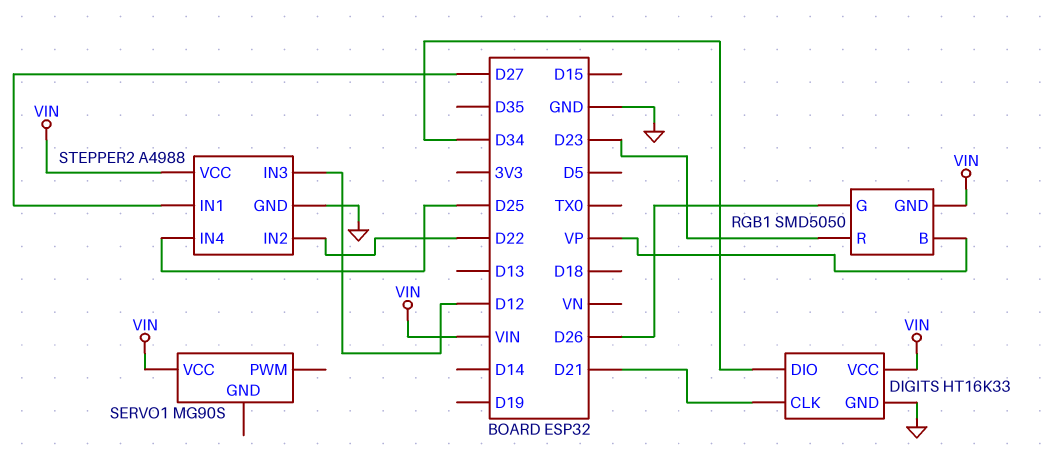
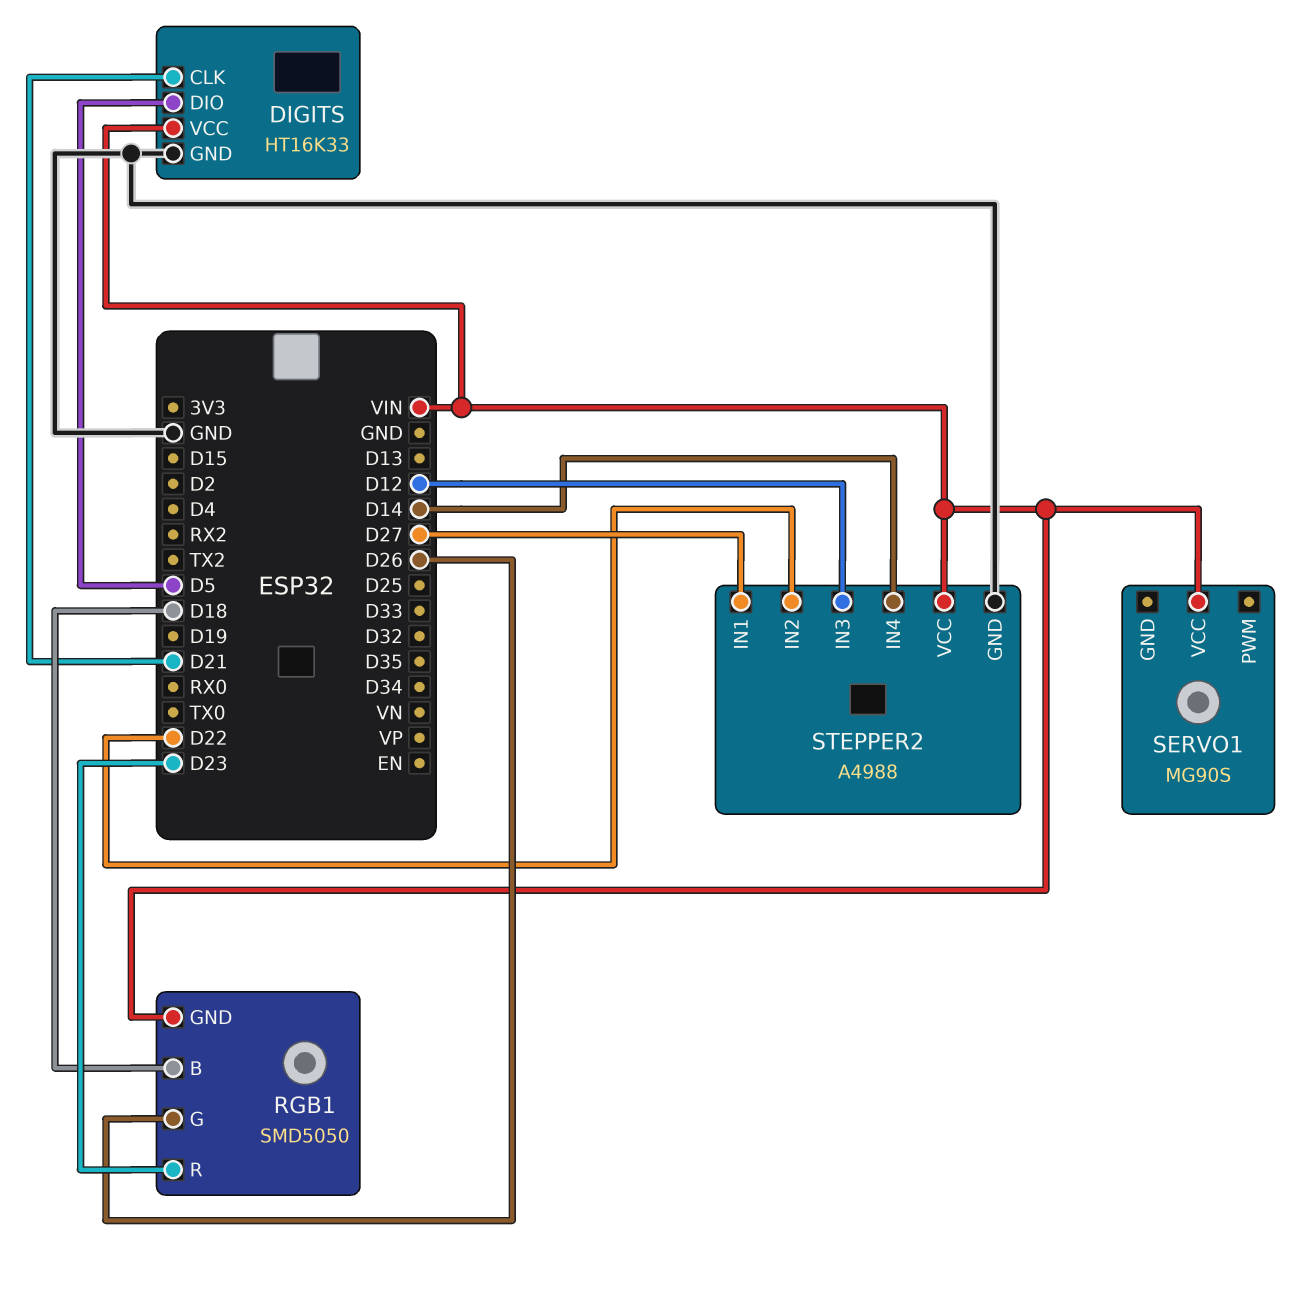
DIGITS pin DIO: D34 -> D5
RGB1 pin B: VP -> D18
STEPPER2 pin IN4: D25 -> D14

